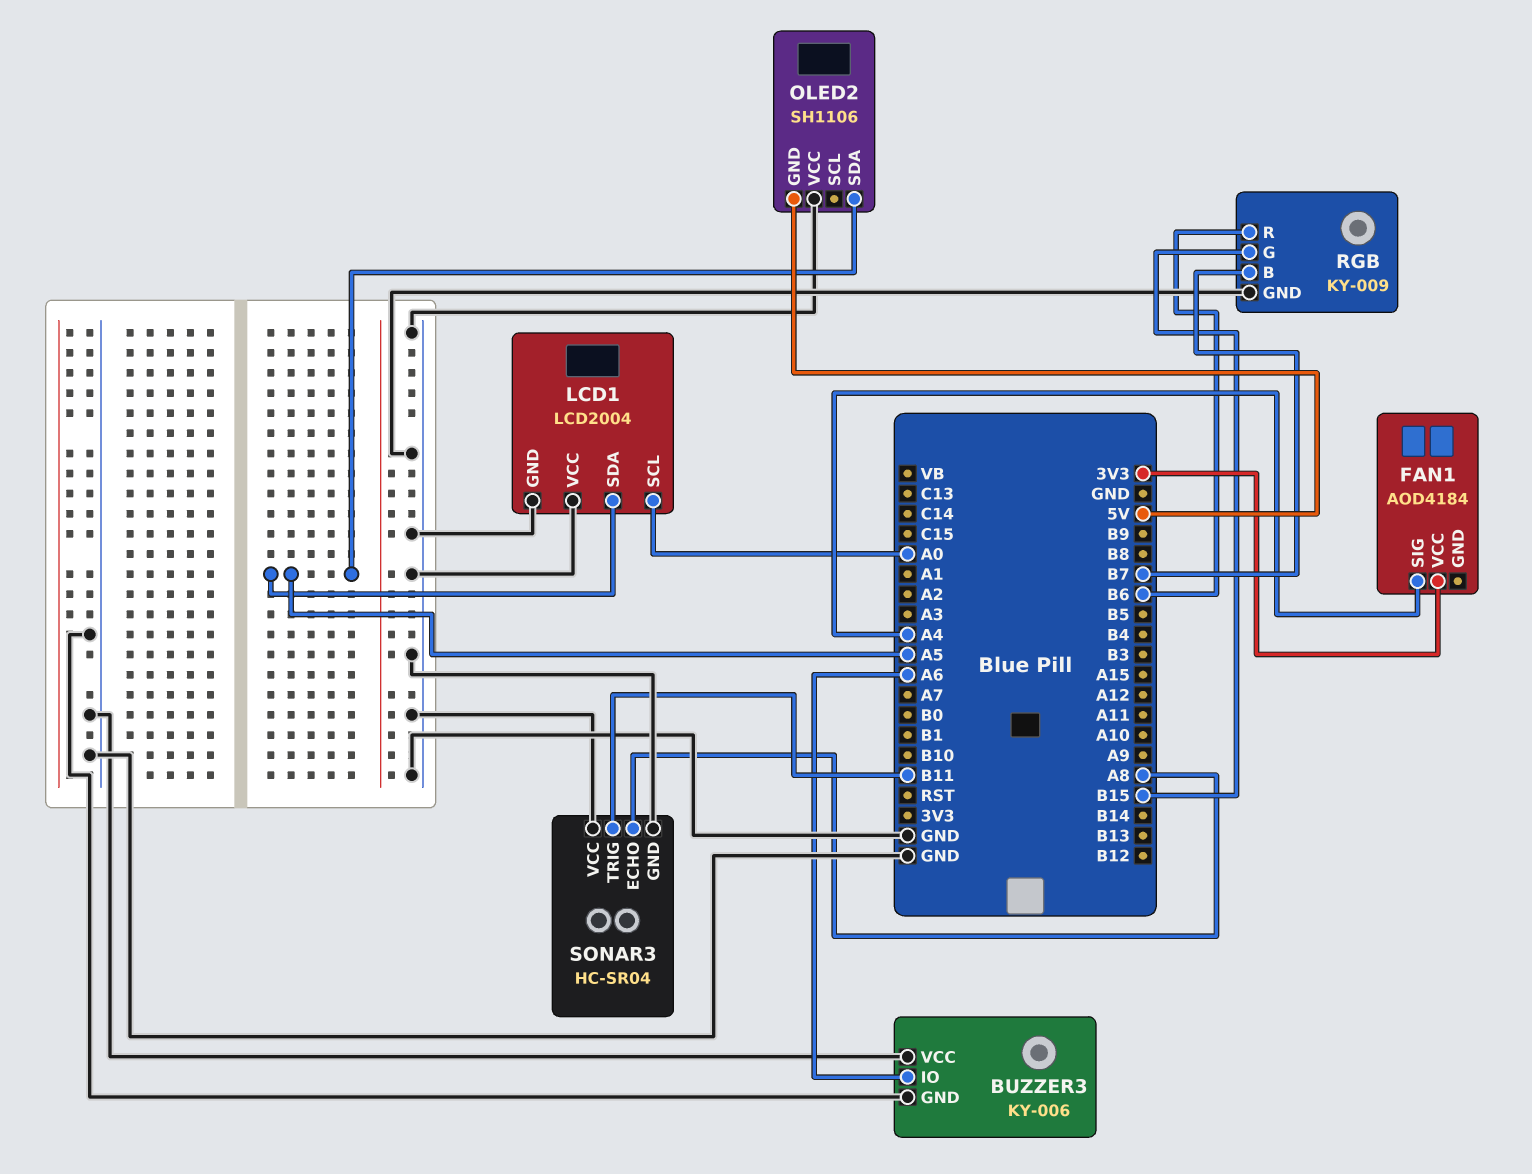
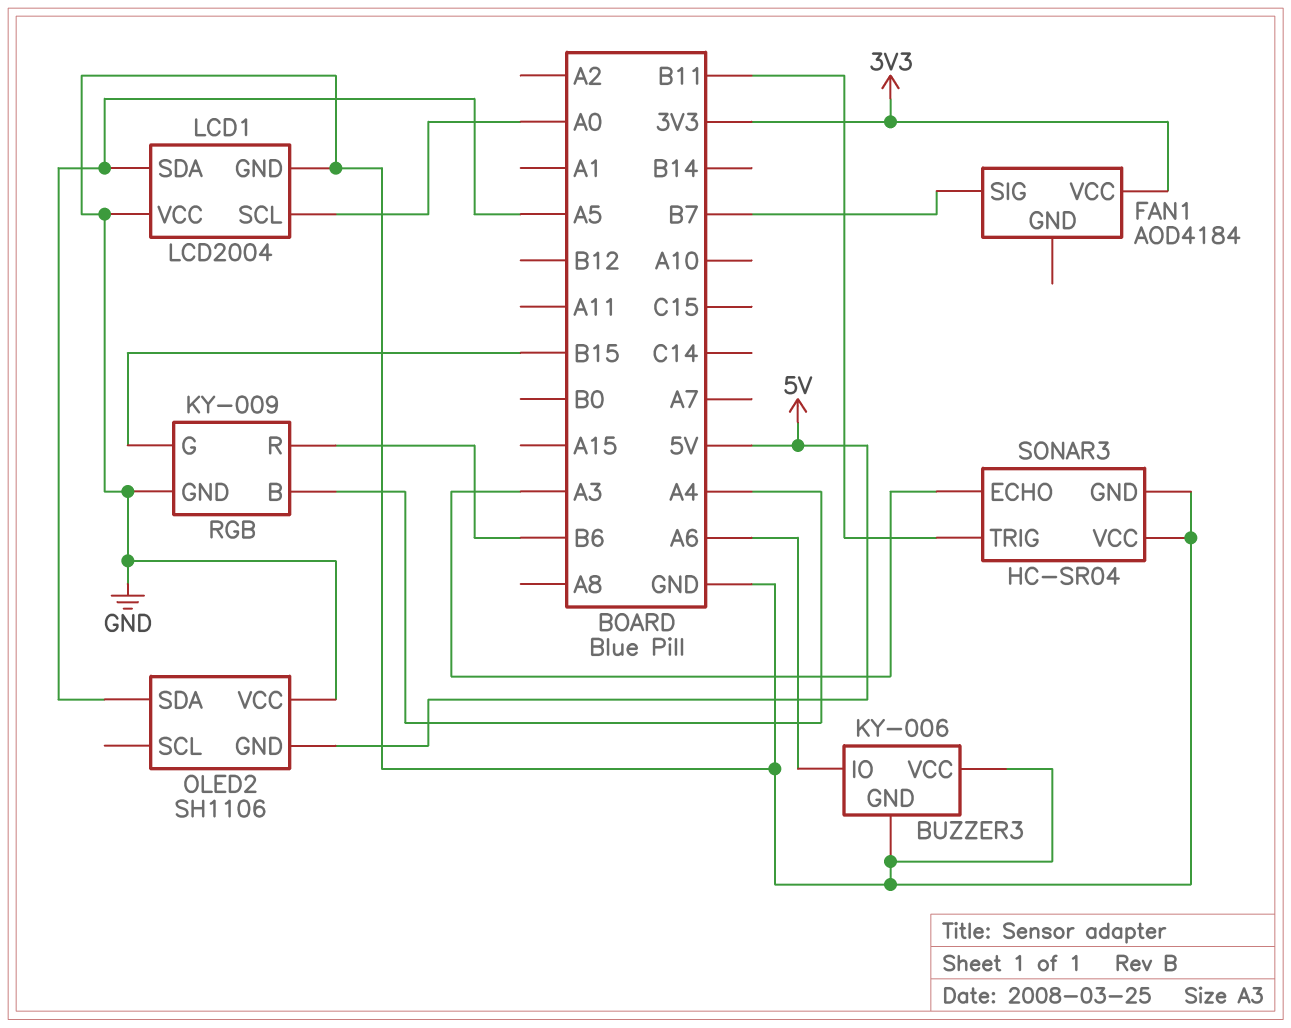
FAN1 pin SIG: A4 -> B7
RGB pin B: B7 -> A4
SONAR3 pin ECHO: A8 -> A3

